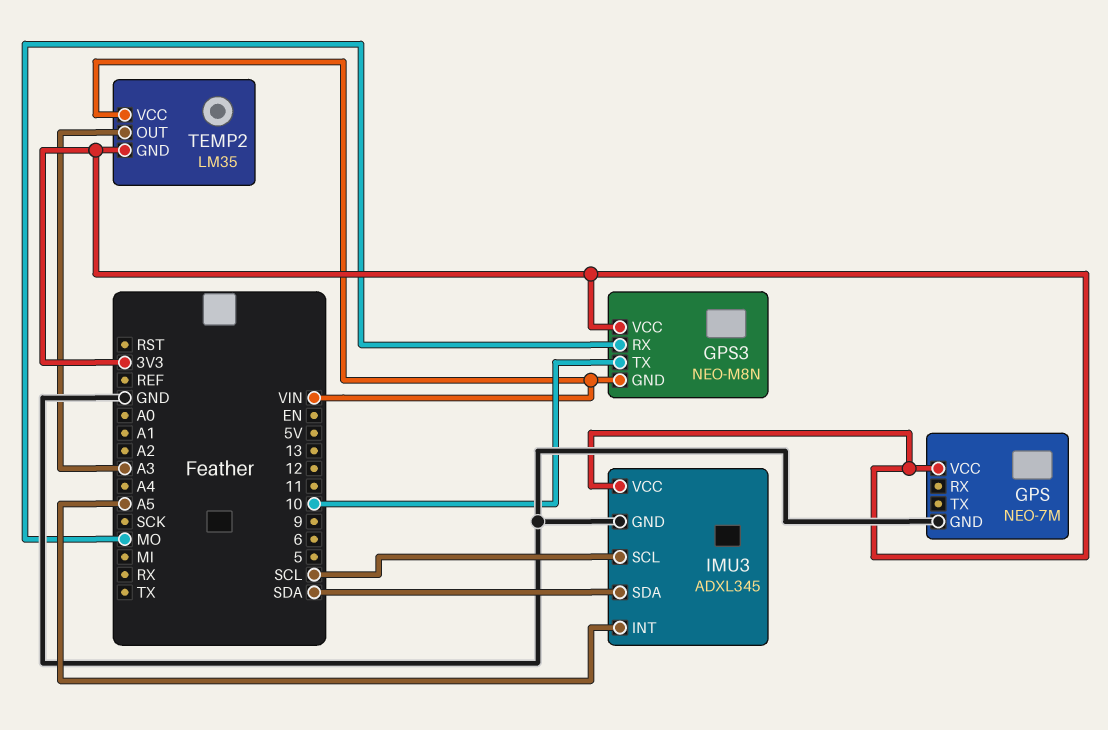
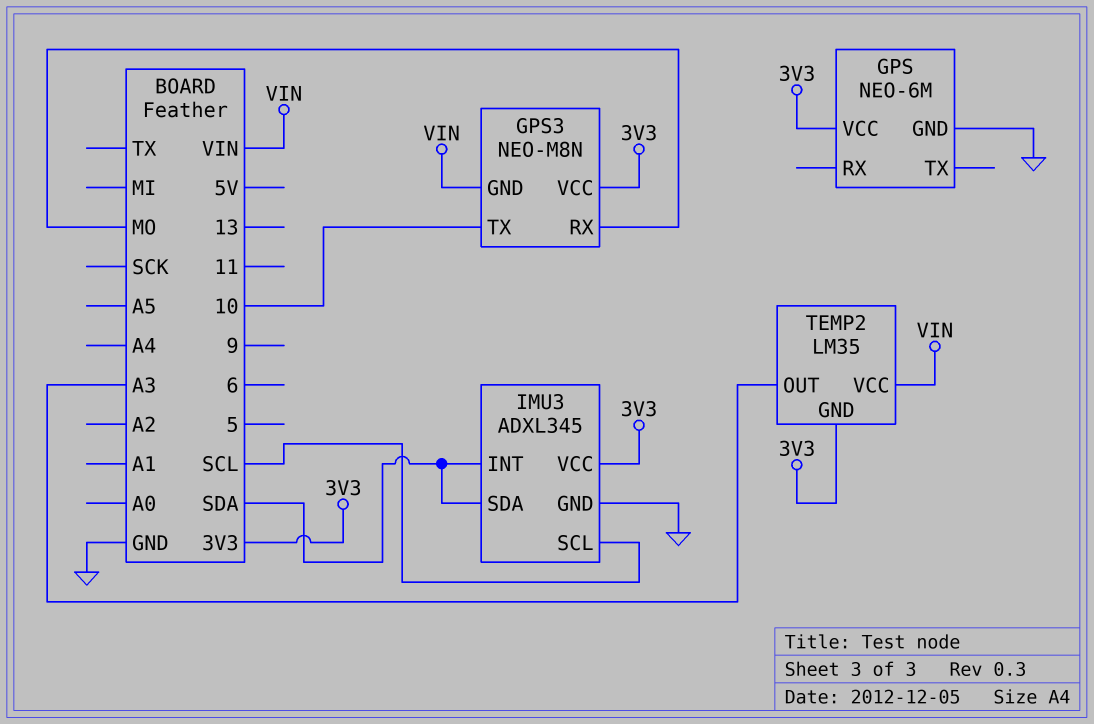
GPS: NEO-7M -> NEO-6M
IMU3 pin INT: A5 -> SDA

